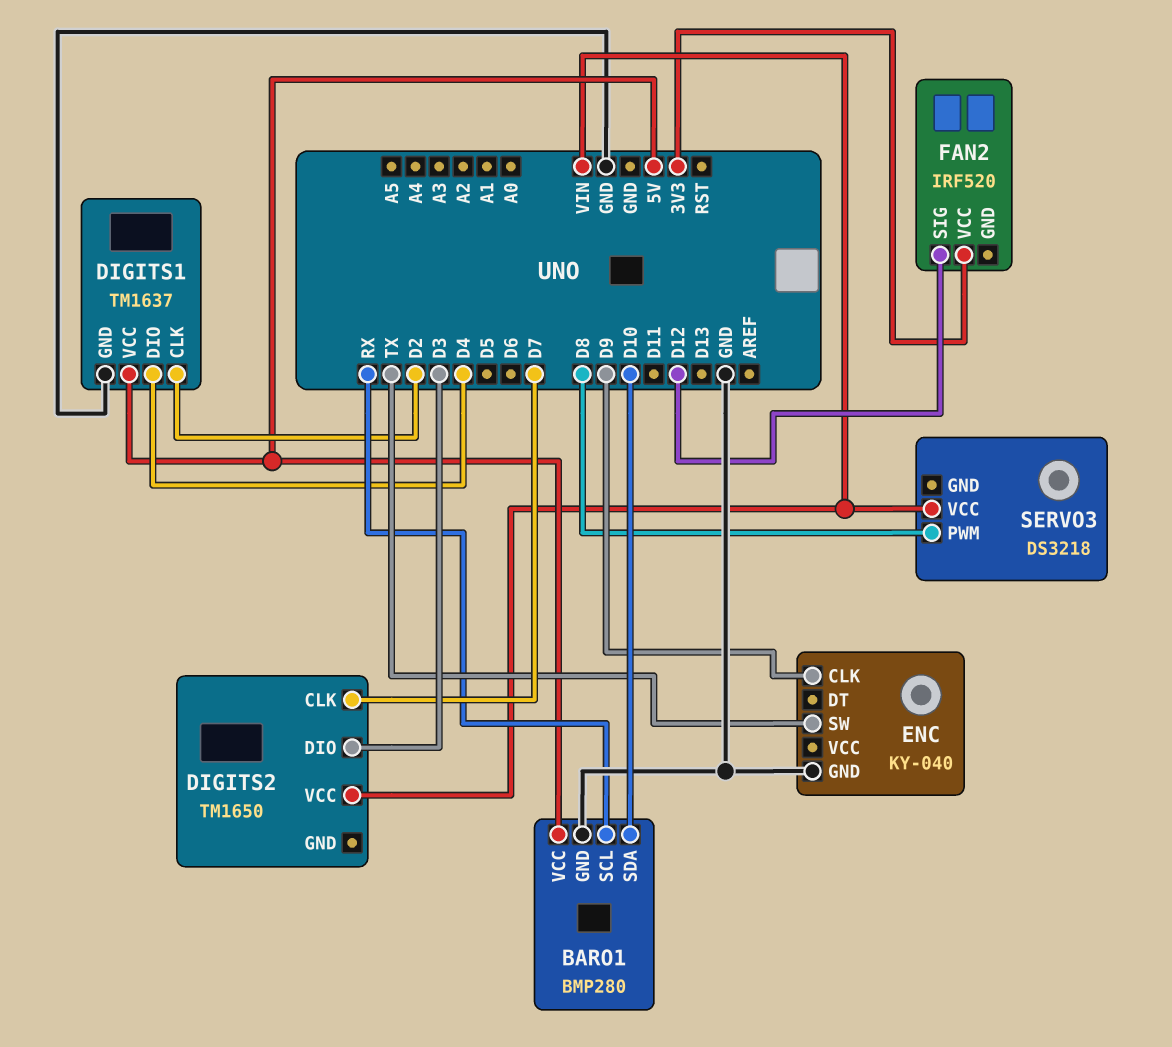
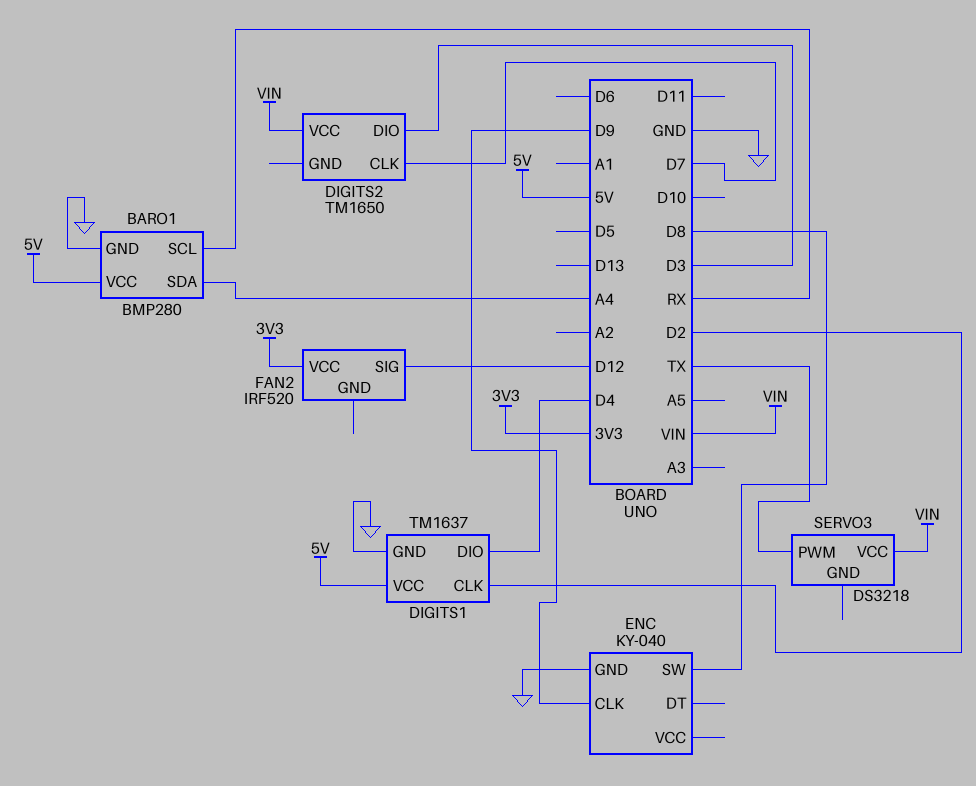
BARO1 pin SDA: D10 -> A4
ENC pin SW: TX -> D8
SERVO3 pin PWM: D8 -> TX

